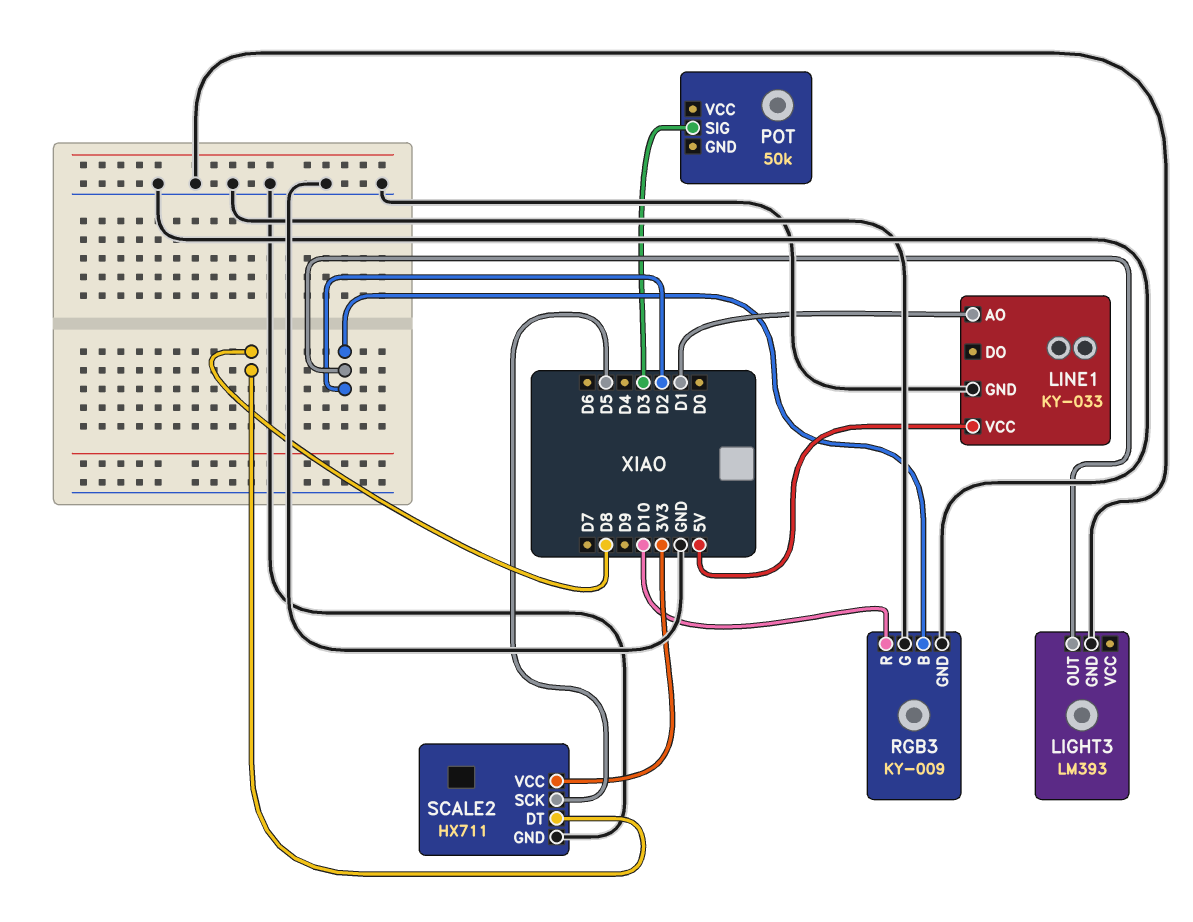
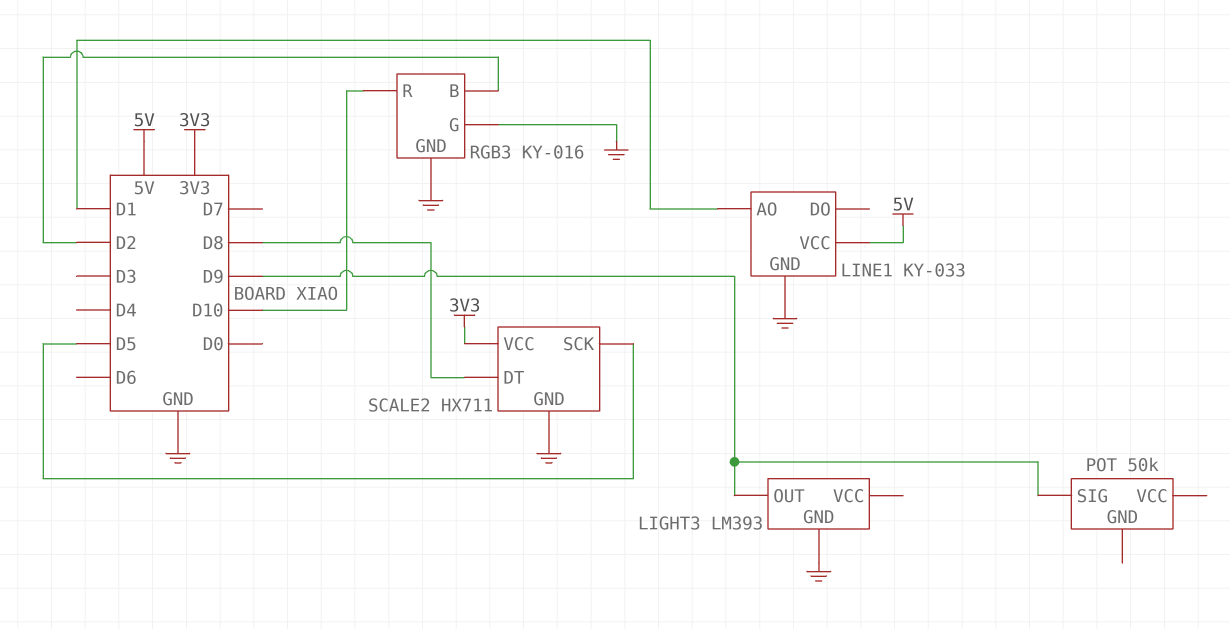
LIGHT3 pin OUT: D2 -> D9
POT pin SIG: D3 -> D9
RGB3: KY-009 -> KY-016

